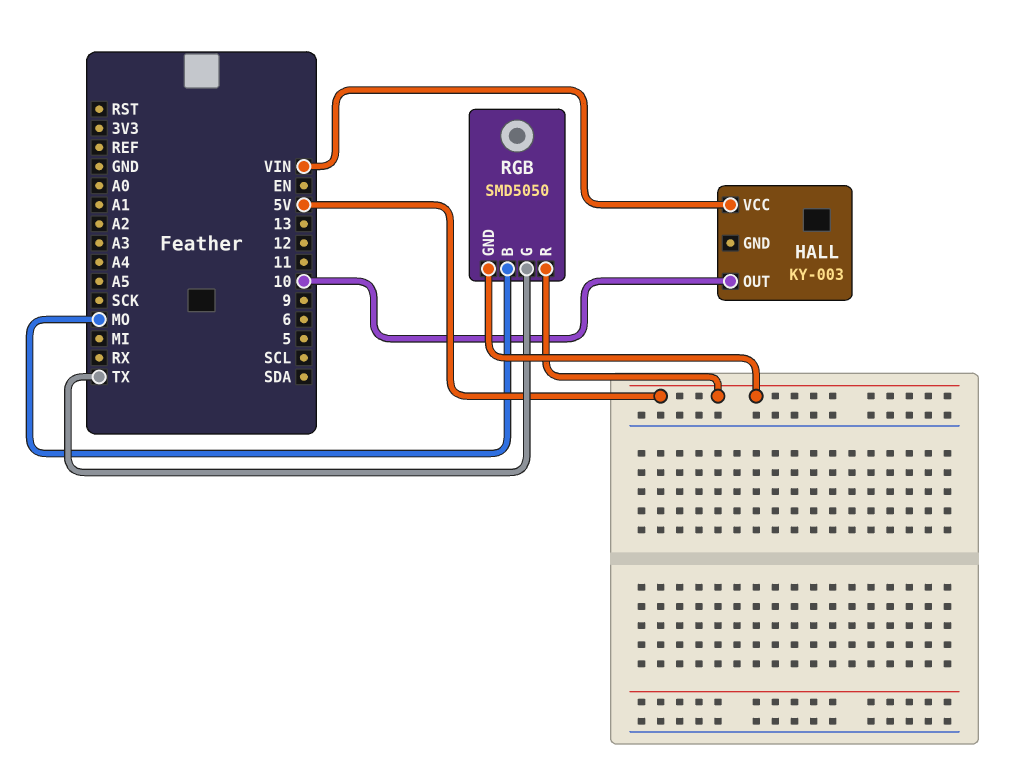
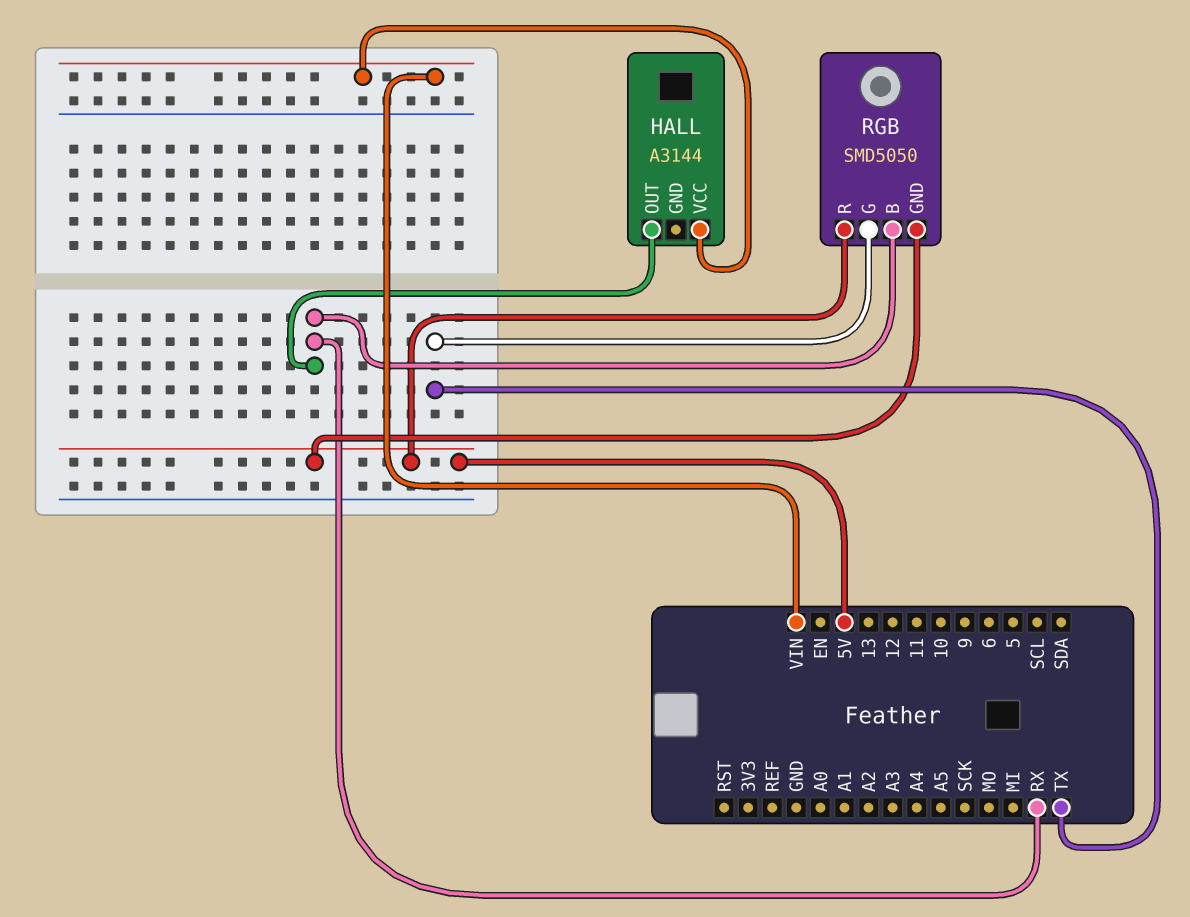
HALL: KY-003 -> A3144
HALL pin OUT: 10 -> RX
RGB pin B: MO -> RX

